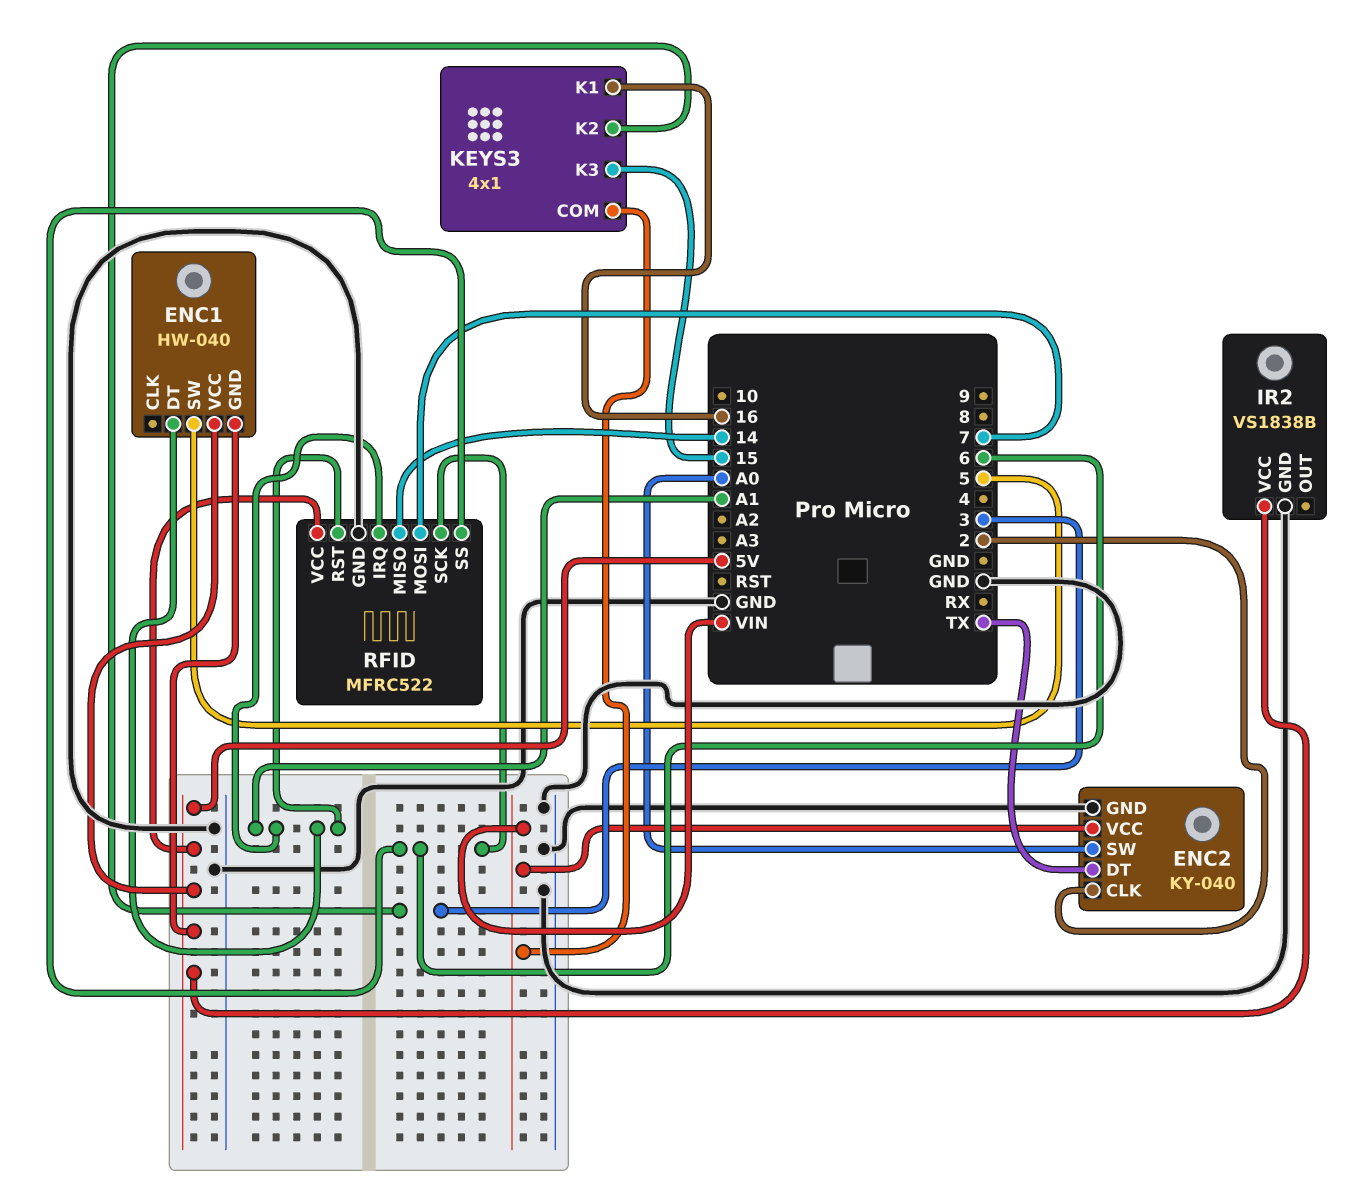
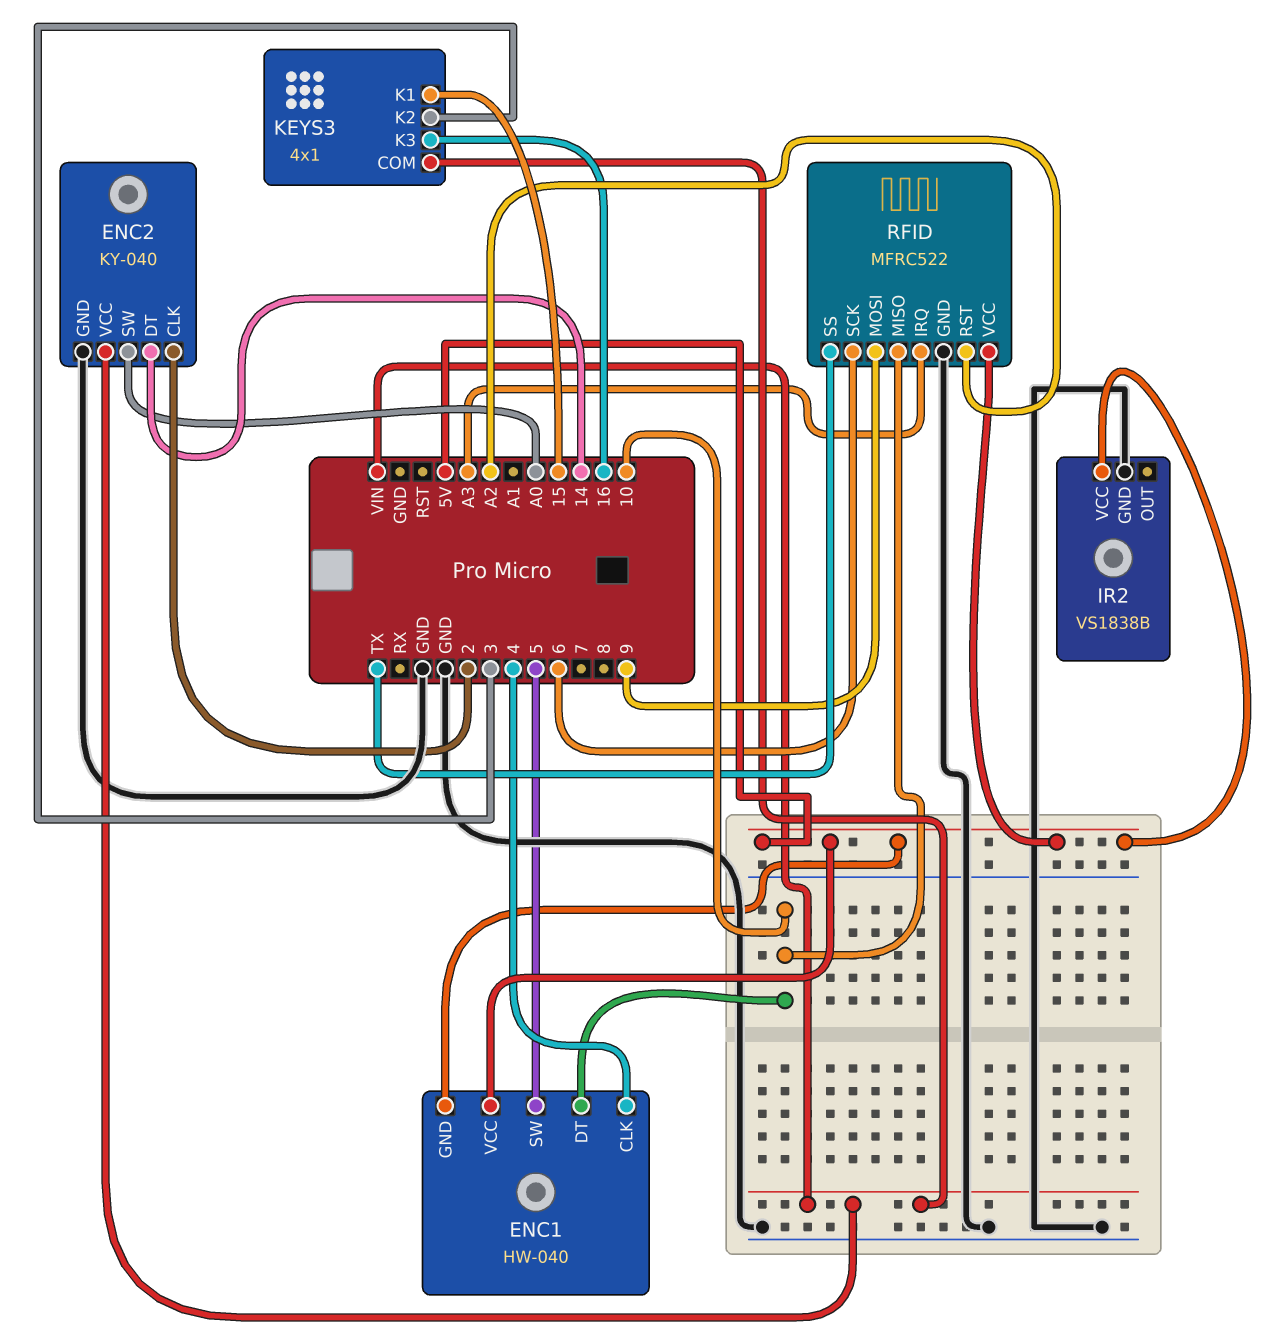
ENC1 pin CLK: none -> 4
ENC1 pin DT: A1 -> 10
ENC2 pin DT: TX -> 14
KEYS3 pin K1: 16 -> 15
KEYS3 pin K3: 15 -> 16
RFID pin IRQ: A1 -> A3
RFID pin MISO: 14 -> 10
RFID pin MOSI: 7 -> 9
RFID pin RST: A1 -> A2
RFID pin SS: 6 -> TX

